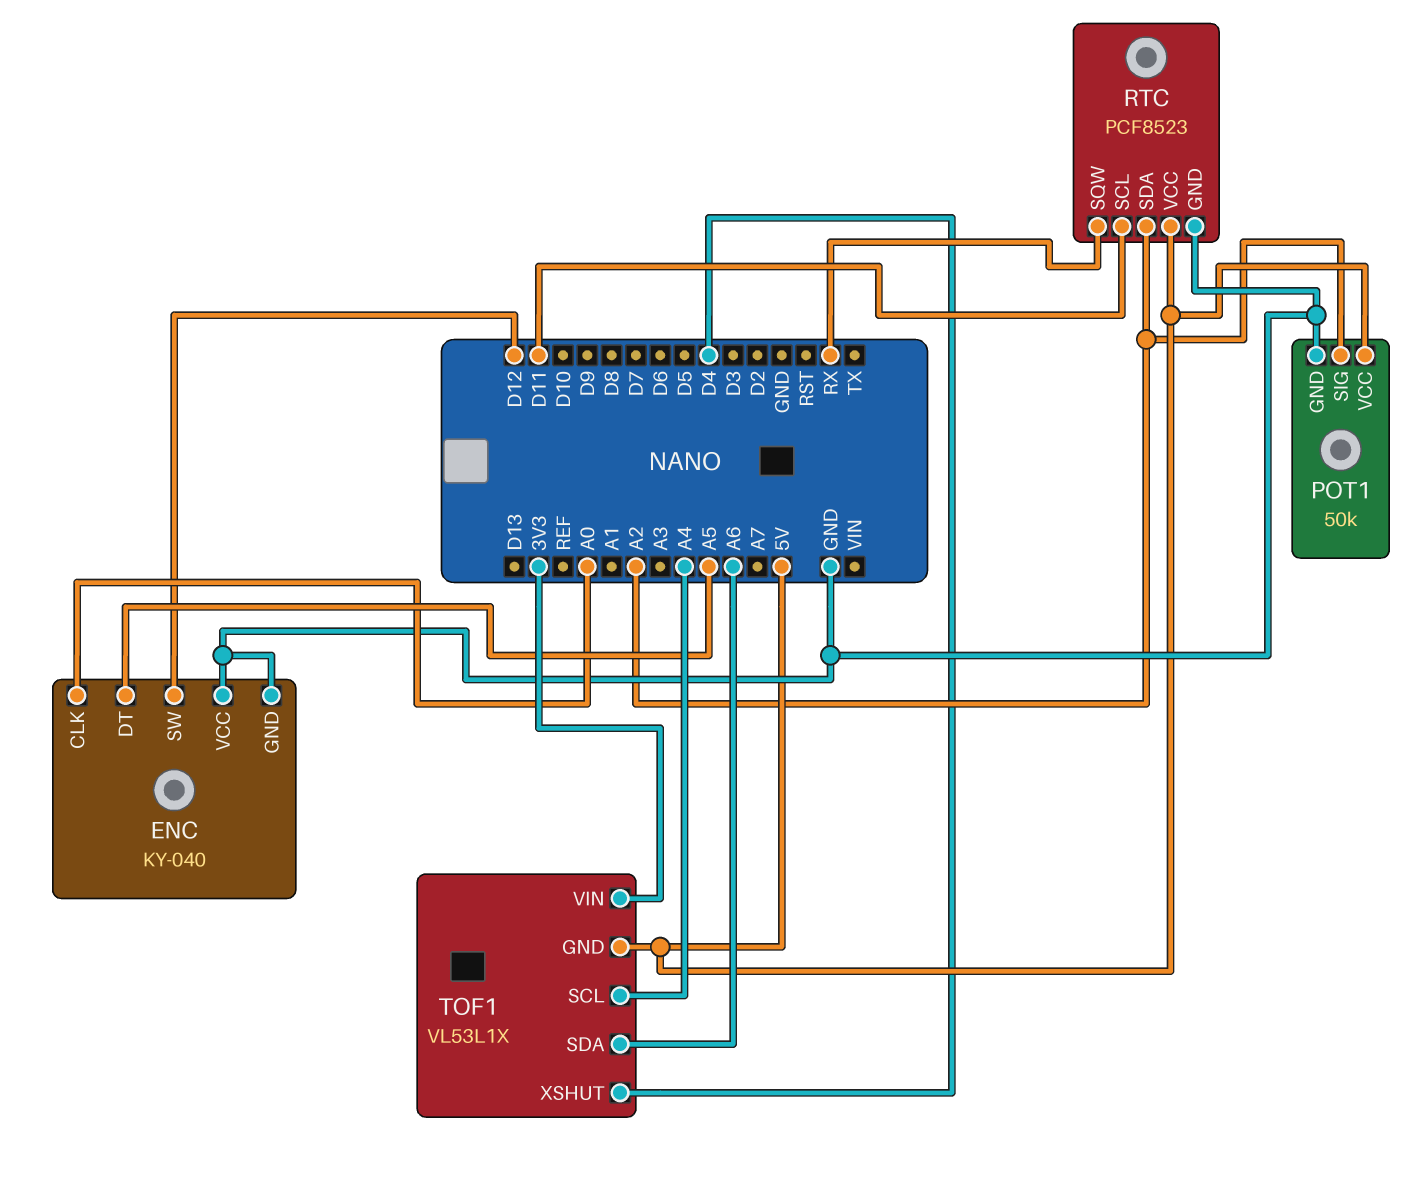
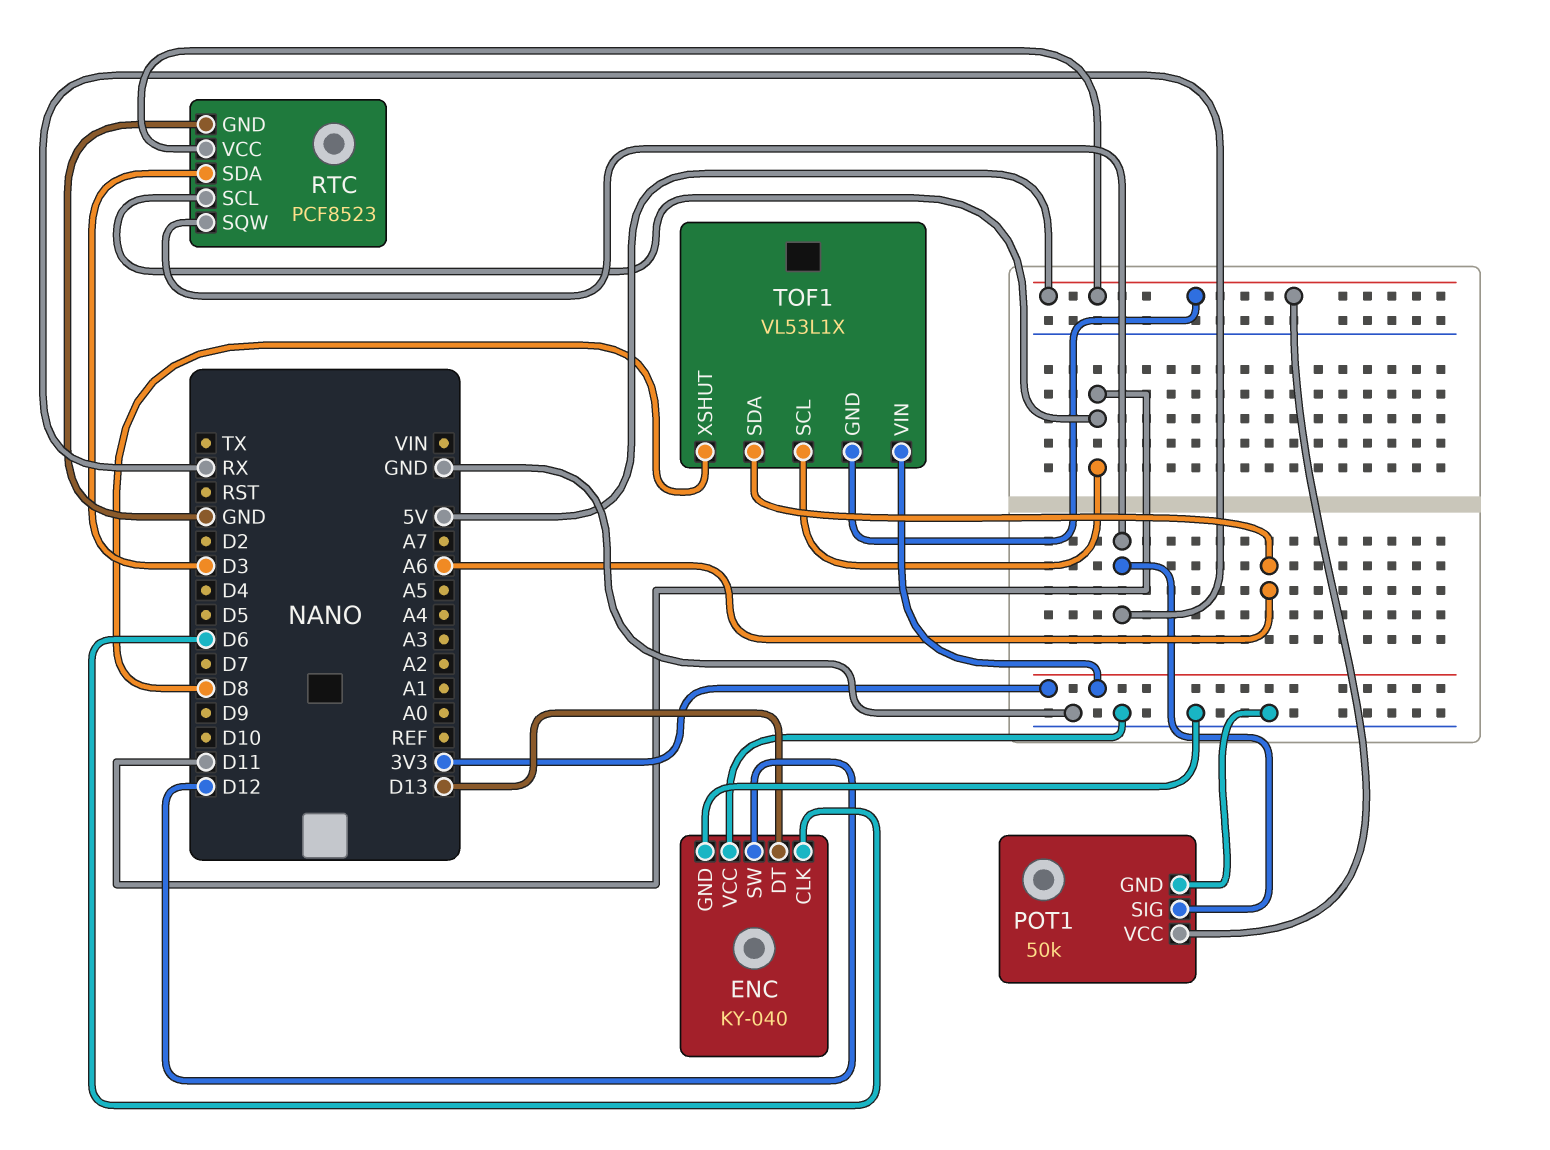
ENC pin CLK: A0 -> D6
ENC pin DT: A5 -> D13
POT1 pin SIG: A2 -> RX
RTC pin SDA: A2 -> D3
TOF1 pin SCL: A4 -> D11
TOF1 pin XSHUT: D4 -> D8

